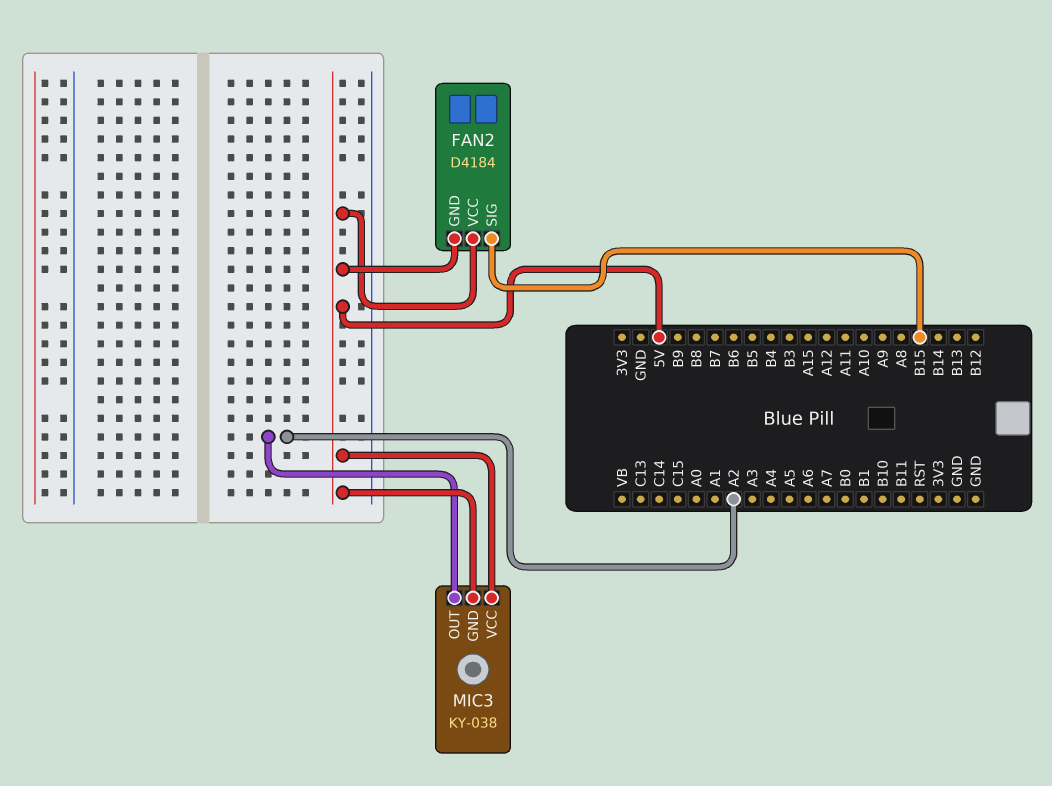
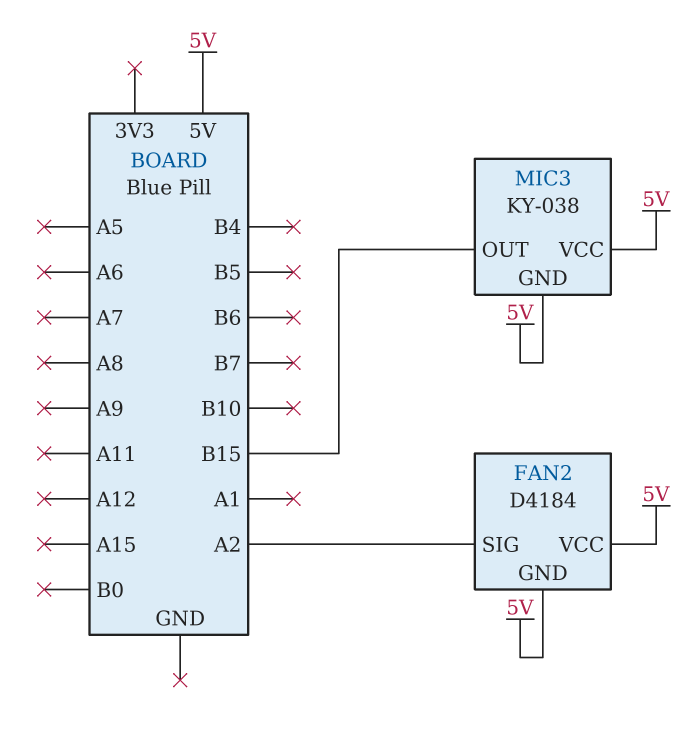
FAN2 pin SIG: B15 -> A2
MIC3 pin OUT: A2 -> B15

